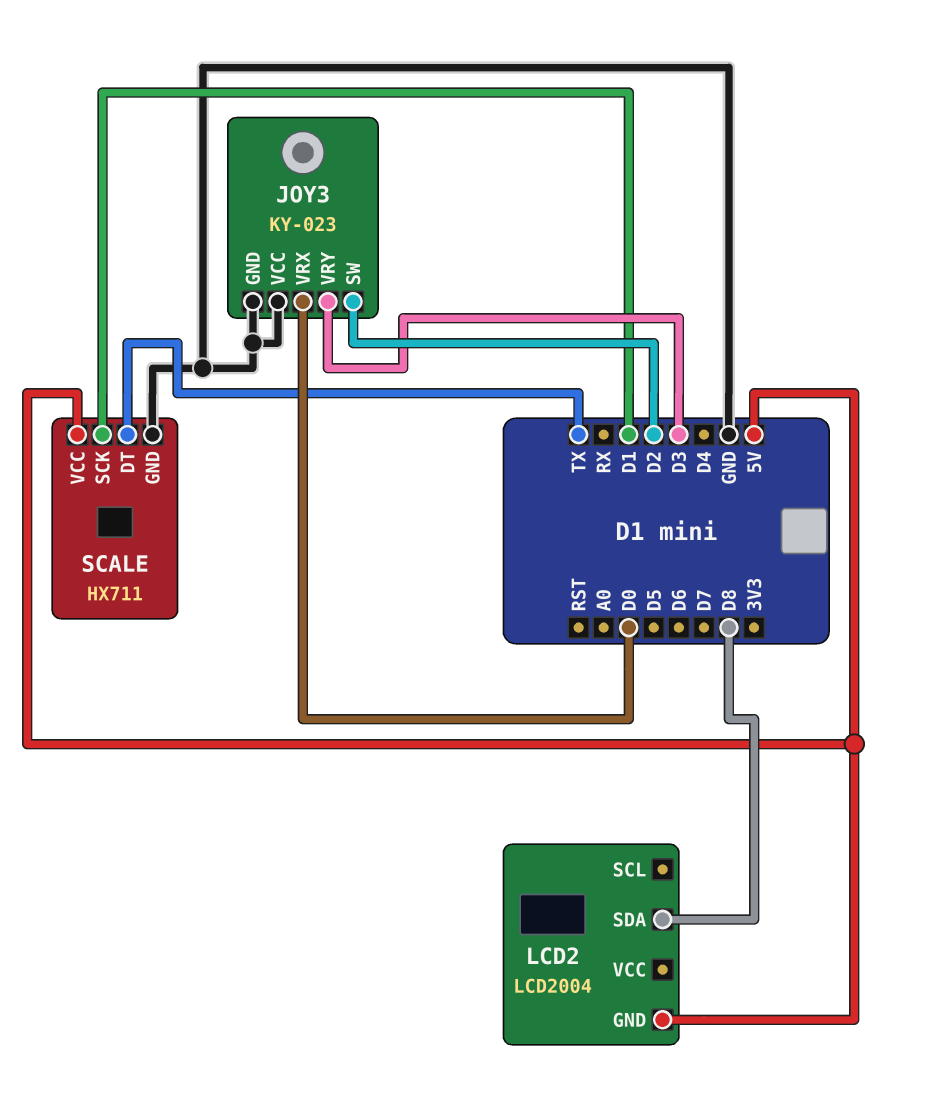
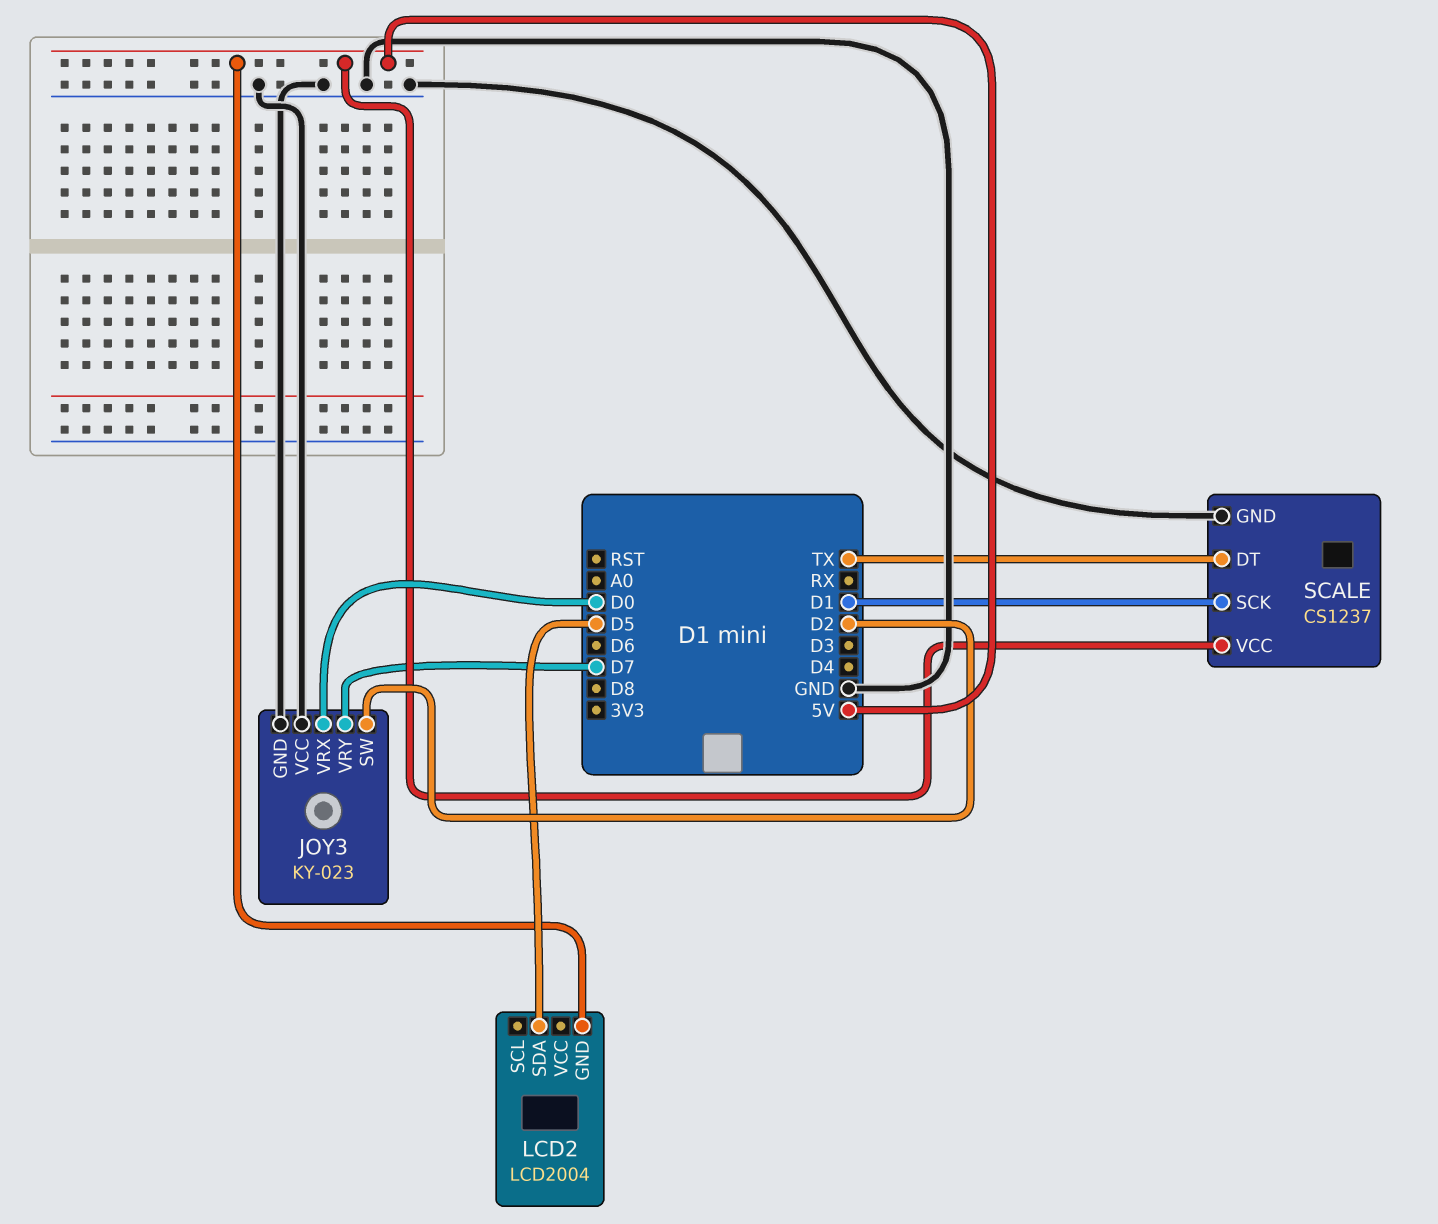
JOY3 pin VRY: D3 -> D7
LCD2 pin SDA: D8 -> D5
SCALE: HX711 -> CS1237

